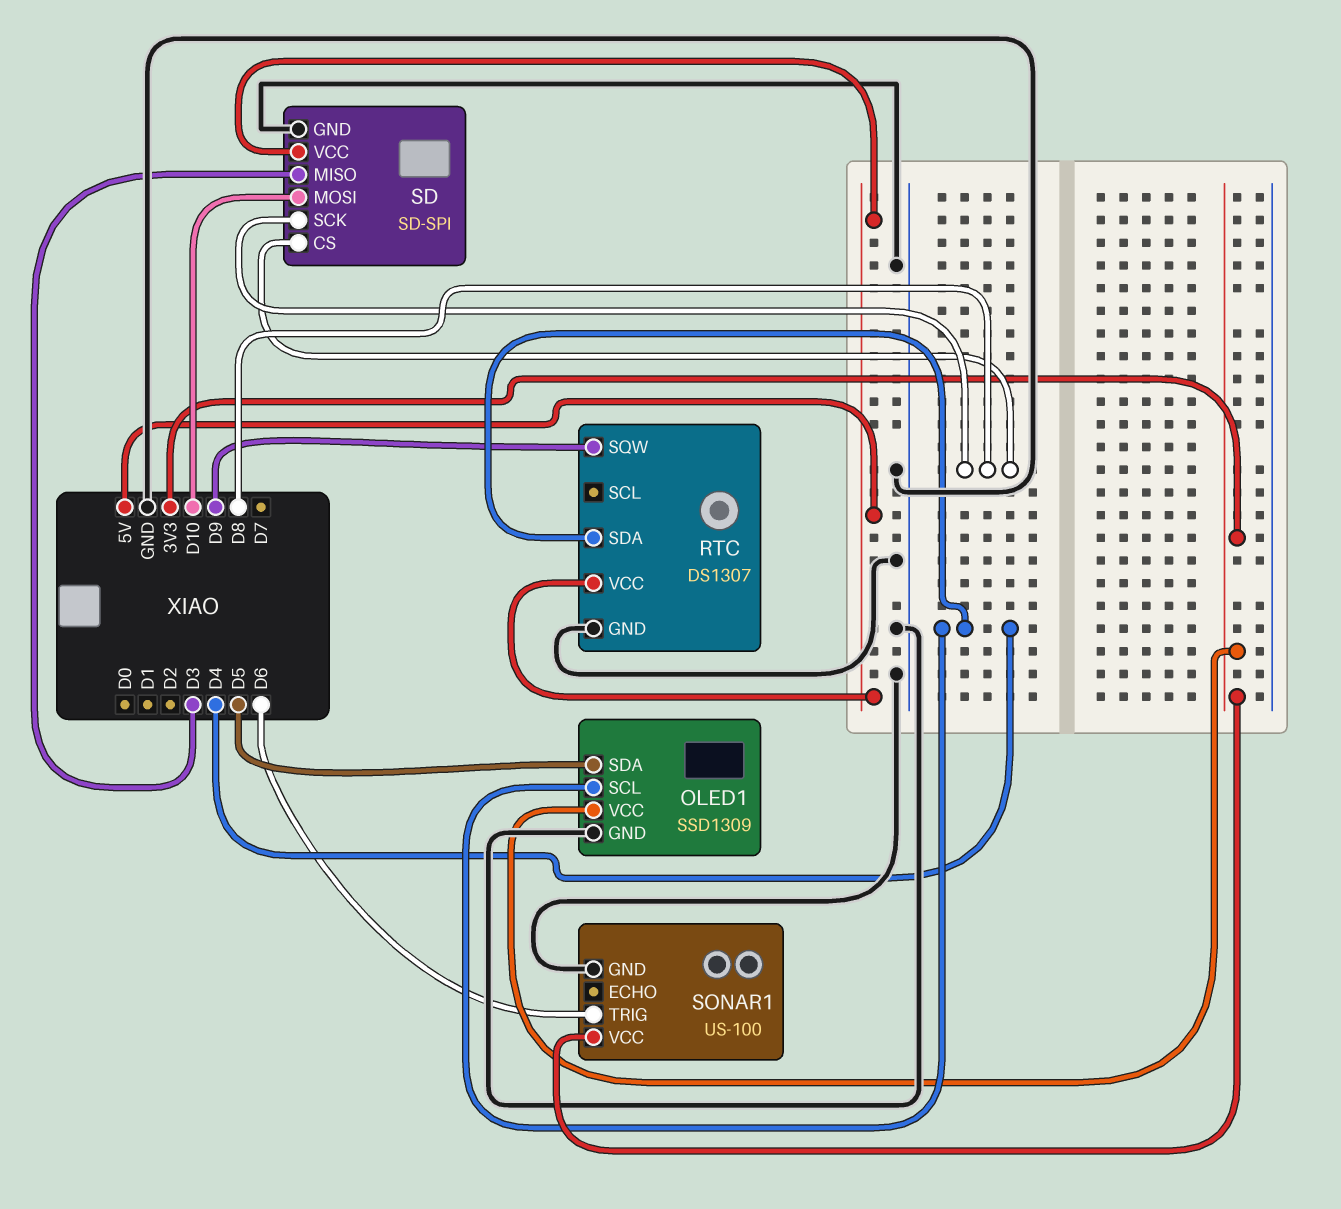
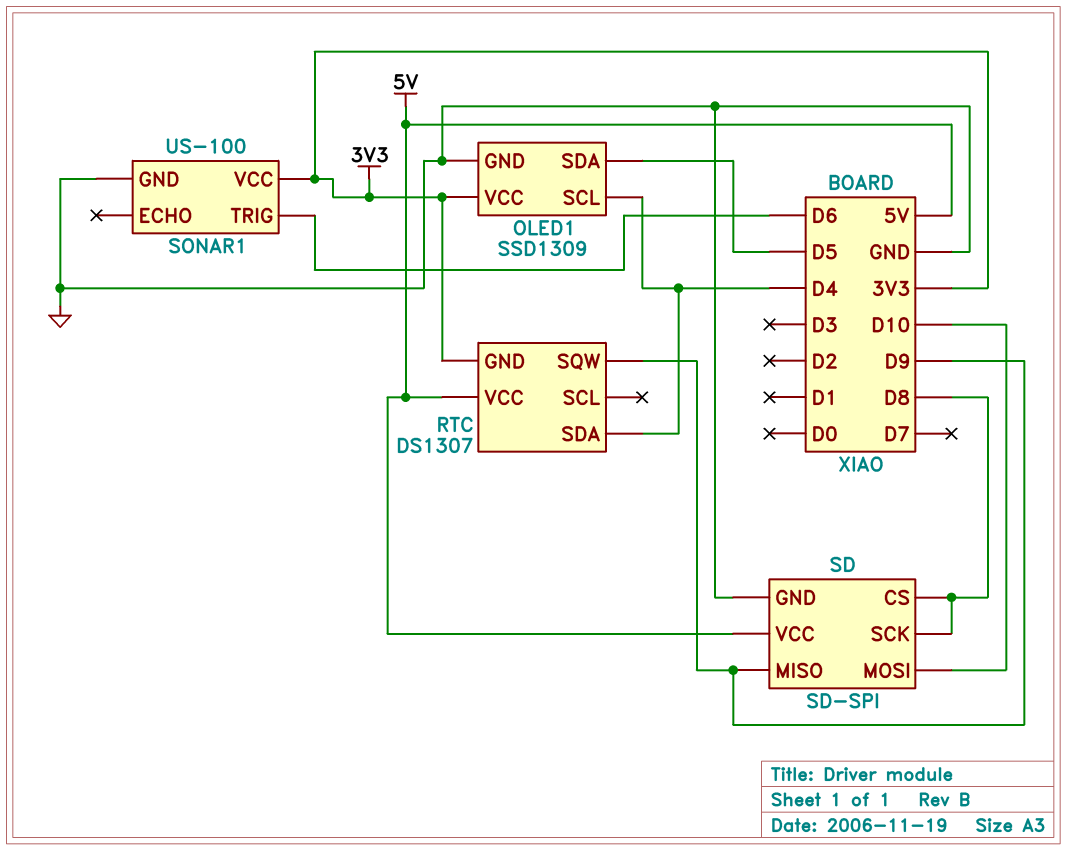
RTC pin GND: GND -> 3V3
SD pin MISO: D3 -> D9

